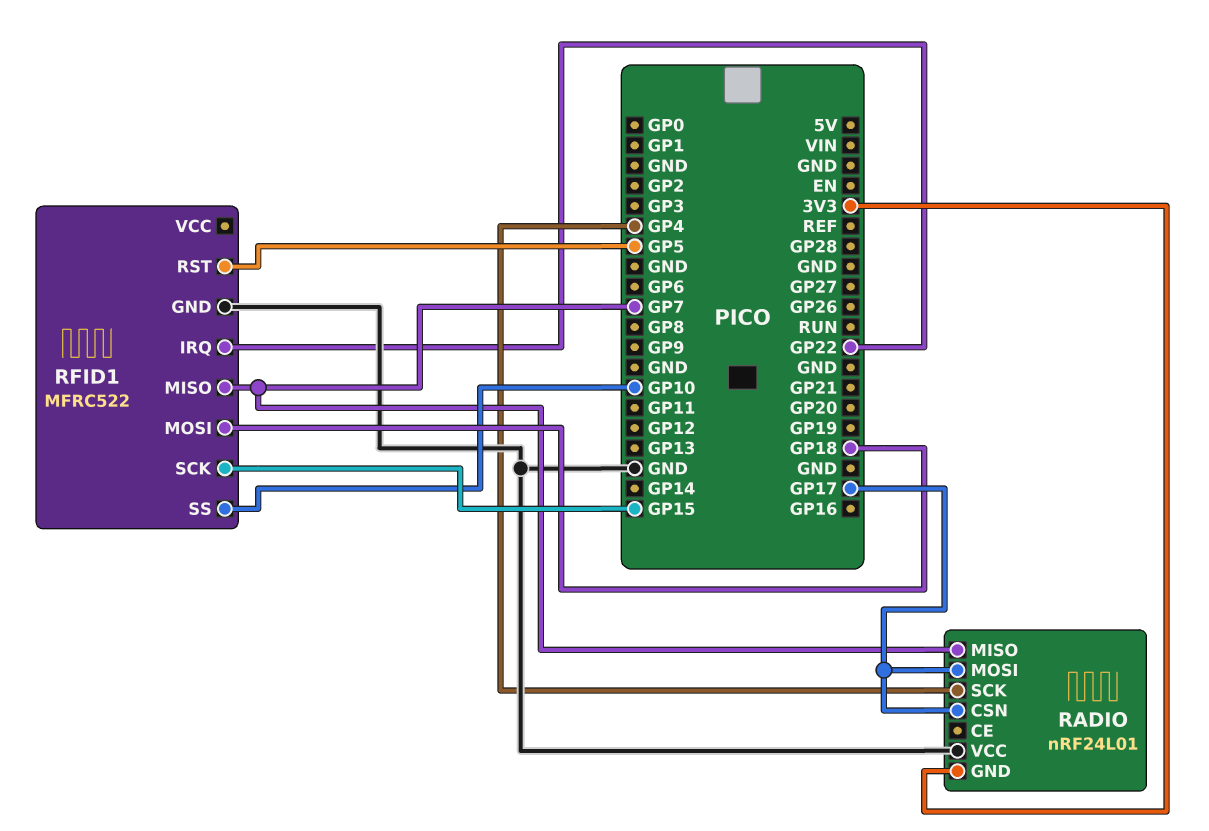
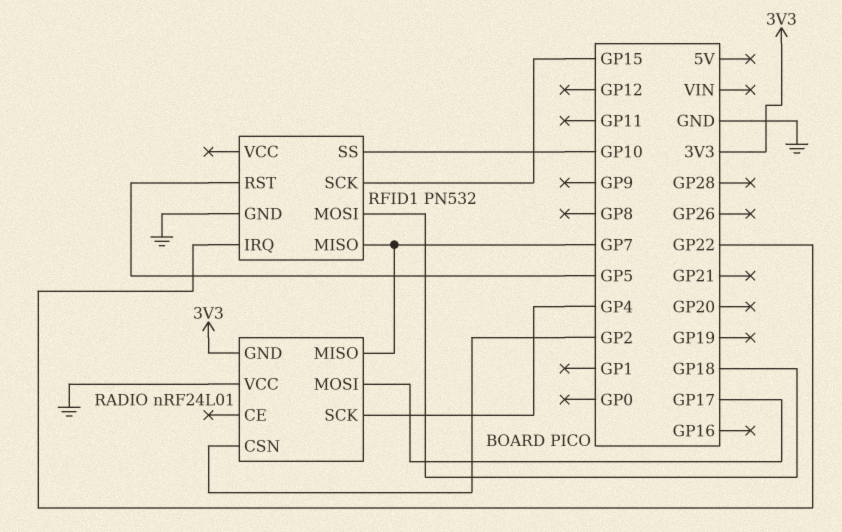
RADIO pin CSN: GP17 -> GP2
RFID1: MFRC522 -> PN532

